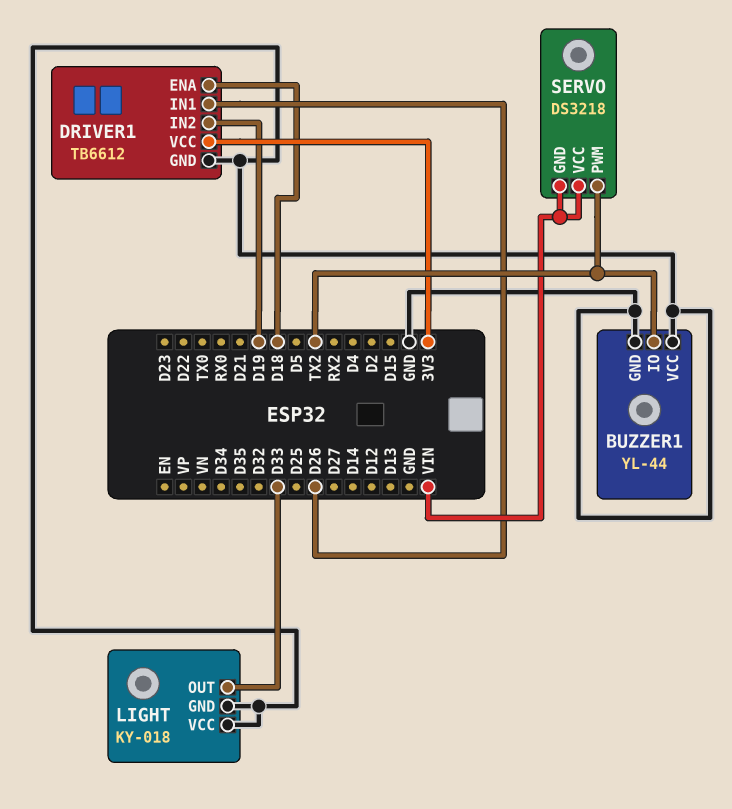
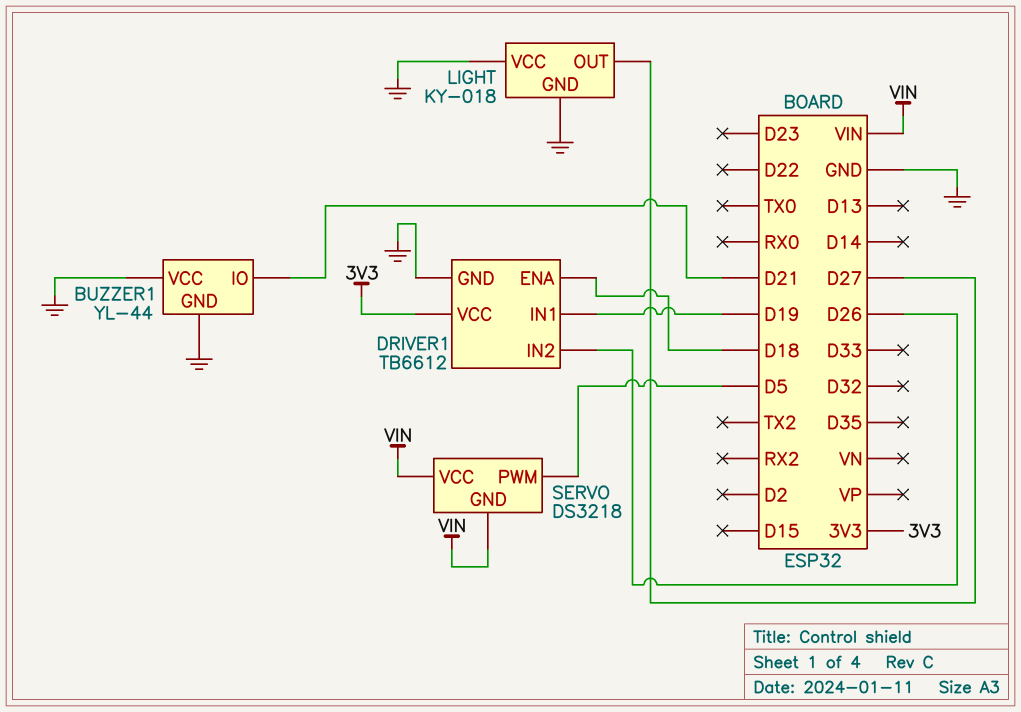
BUZZER1 pin IO: TX2 -> D21
DRIVER1 pin IN1: D26 -> D19
DRIVER1 pin IN2: D19 -> D26
LIGHT pin OUT: D33 -> D27
SERVO pin PWM: TX2 -> D5

